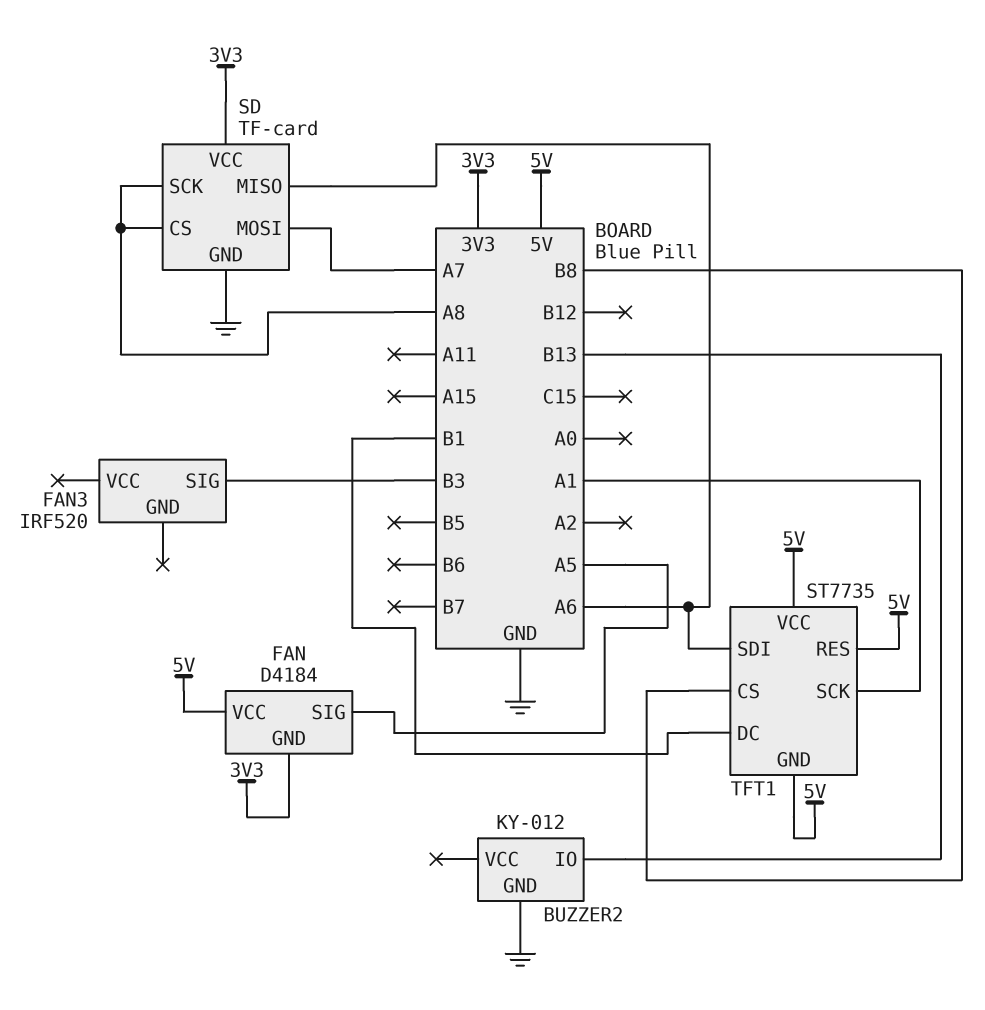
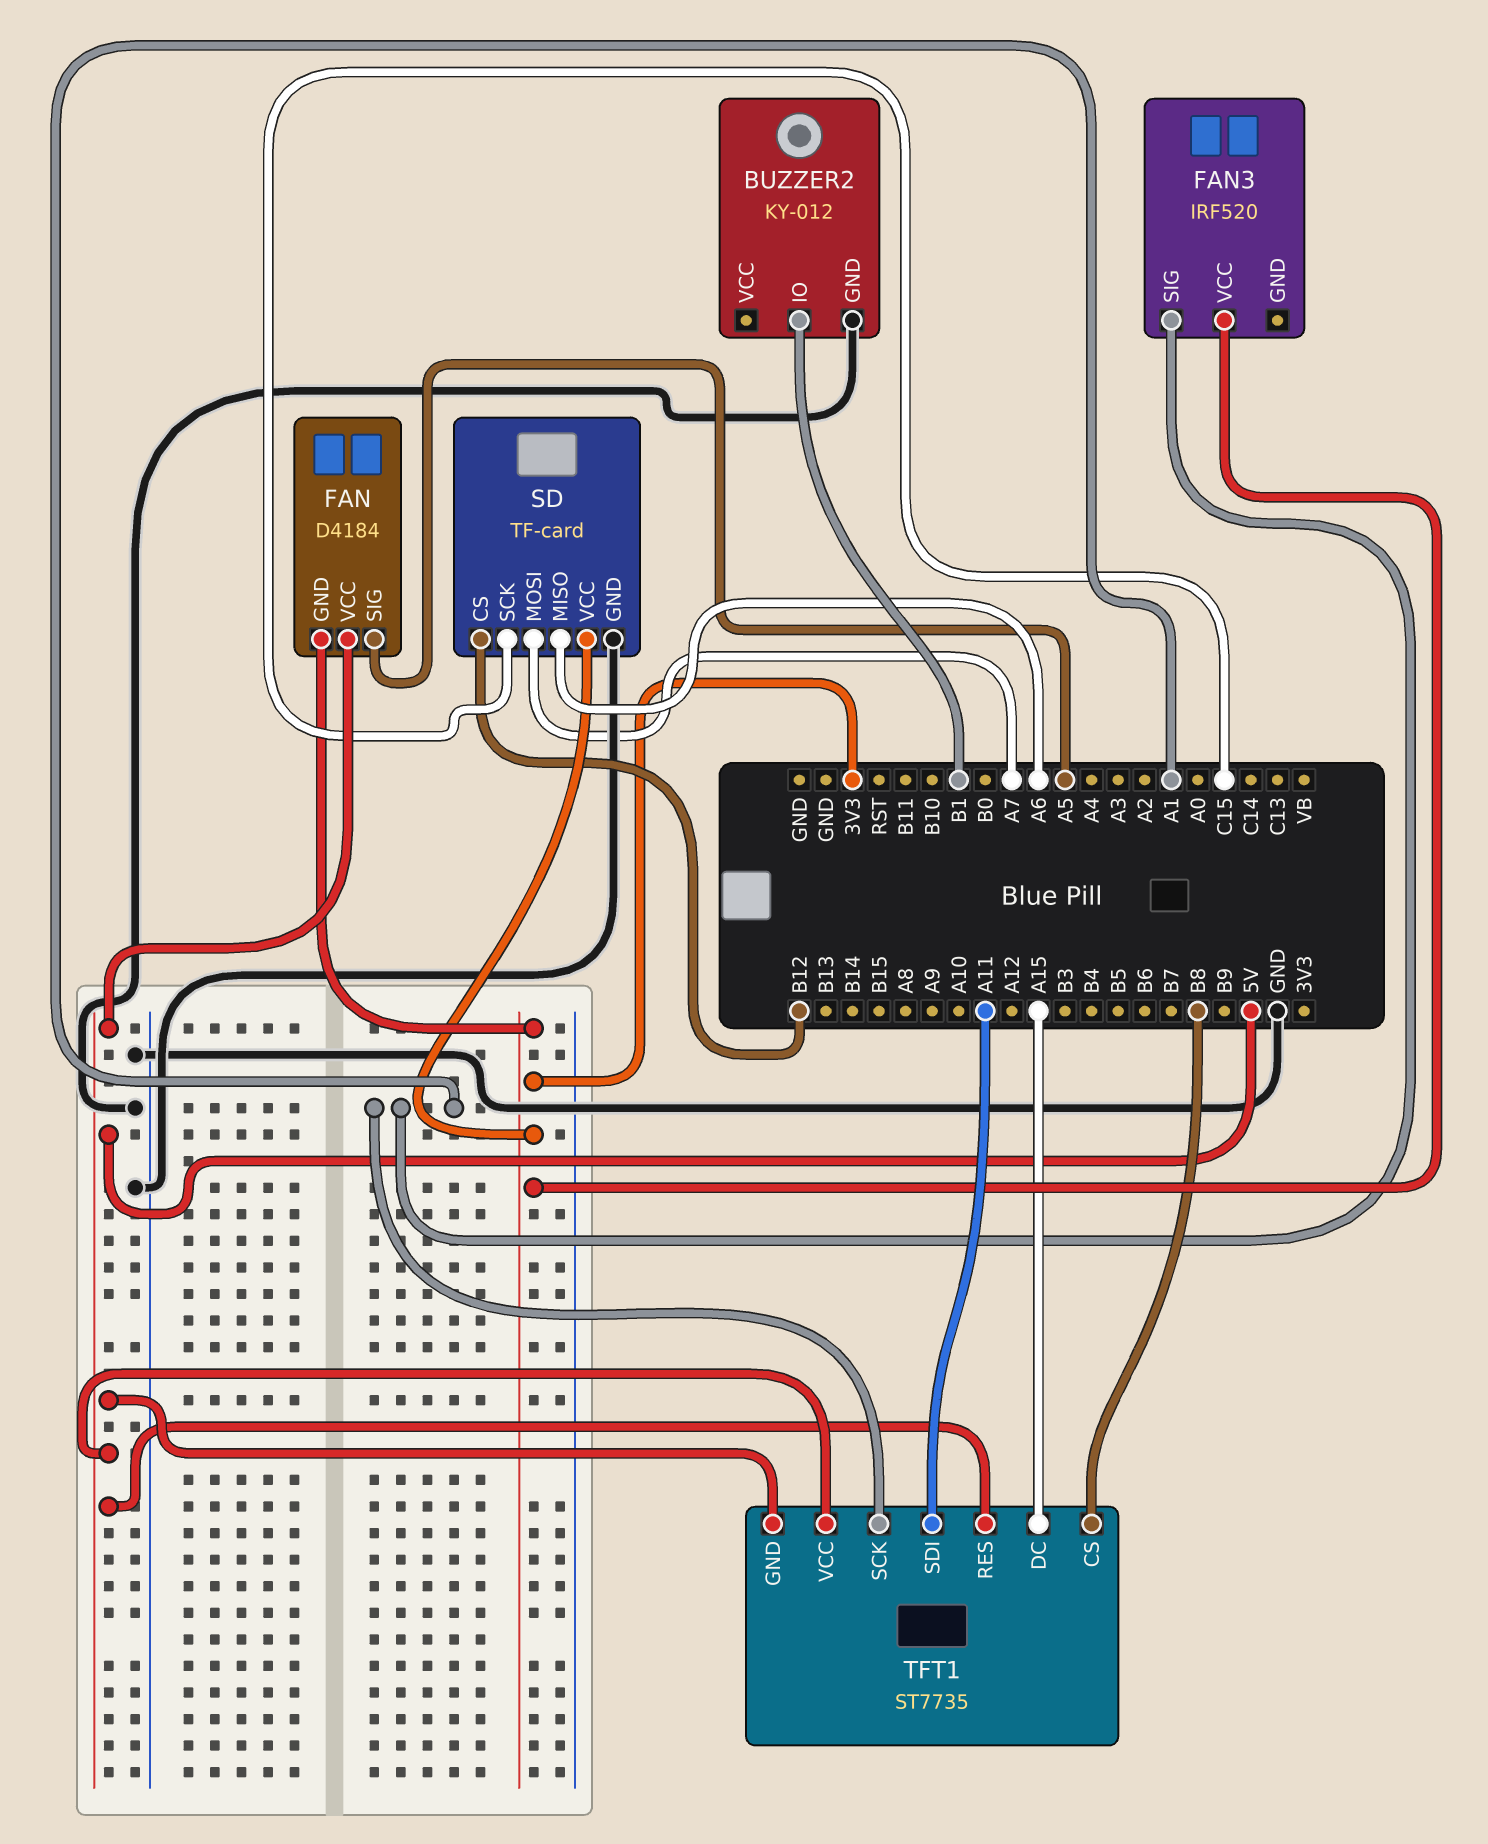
BUZZER2 pin IO: B13 -> B1
FAN3 pin SIG: B3 -> A1
FAN3 pin VCC: none -> 3V3
SD pin CS: A8 -> B12
SD pin SCK: A8 -> C15
TFT1 pin DC: B1 -> A15
TFT1 pin SDI: A6 -> A11

